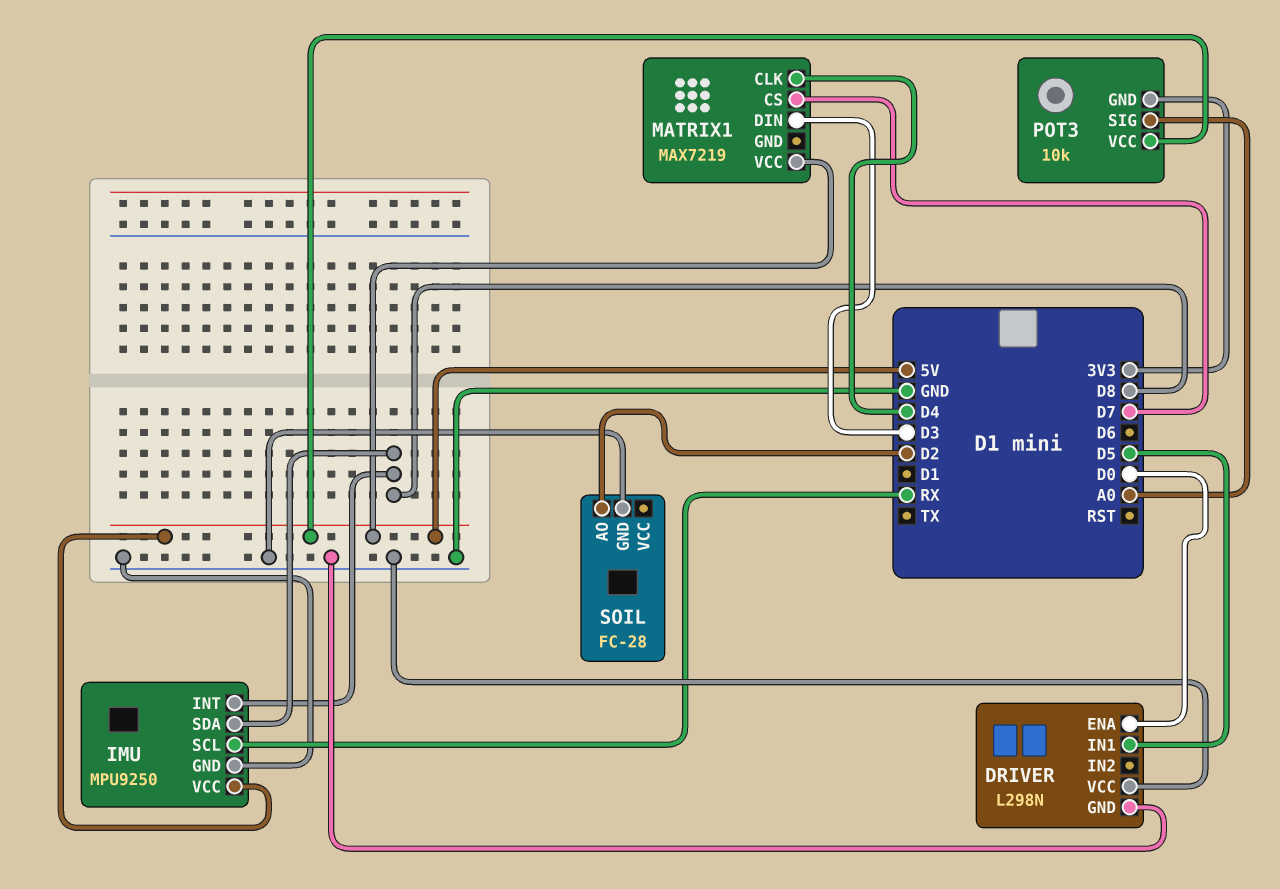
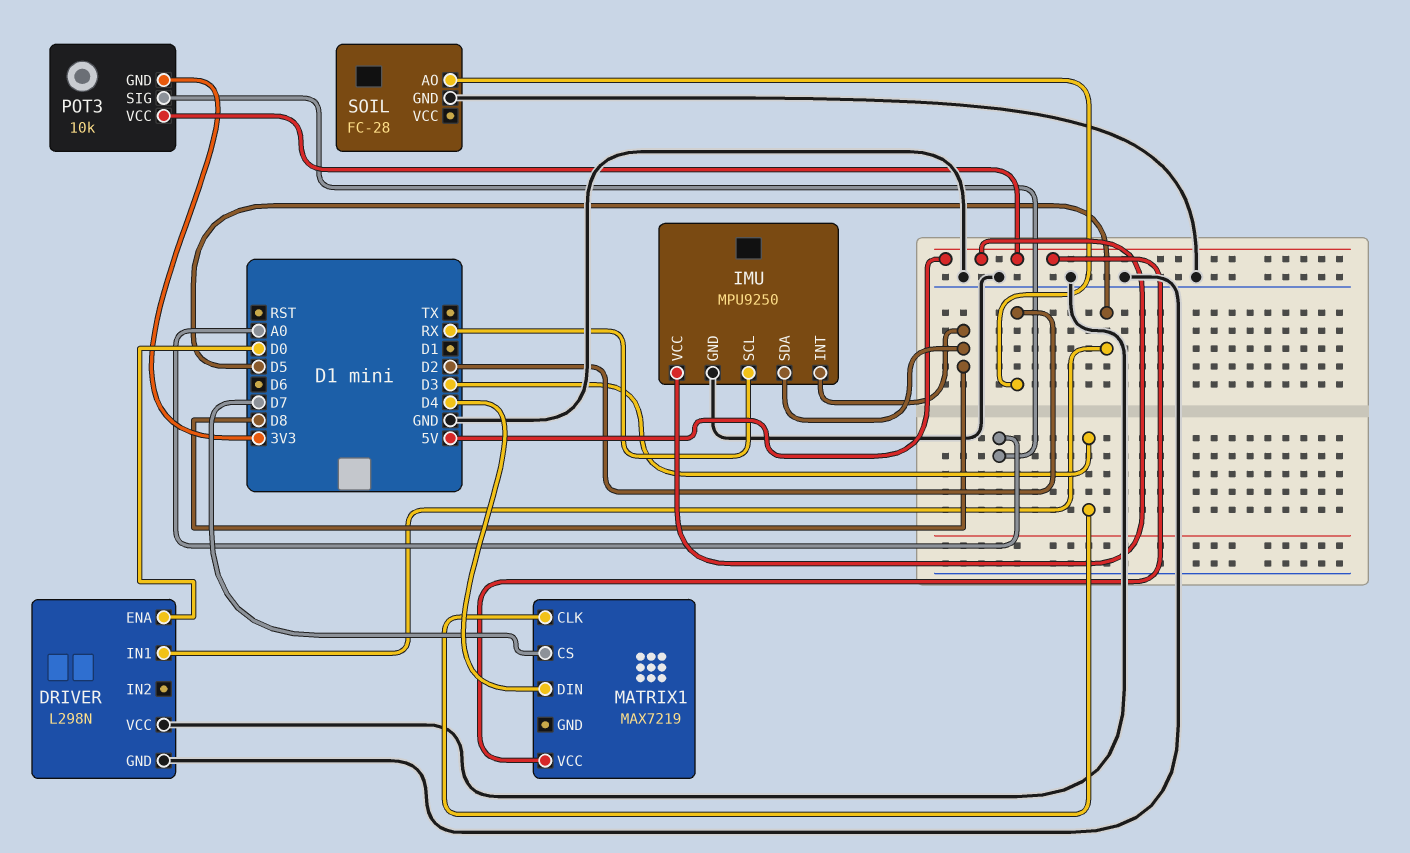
MATRIX1 pin CLK: D4 -> D3
MATRIX1 pin DIN: D3 -> D4

